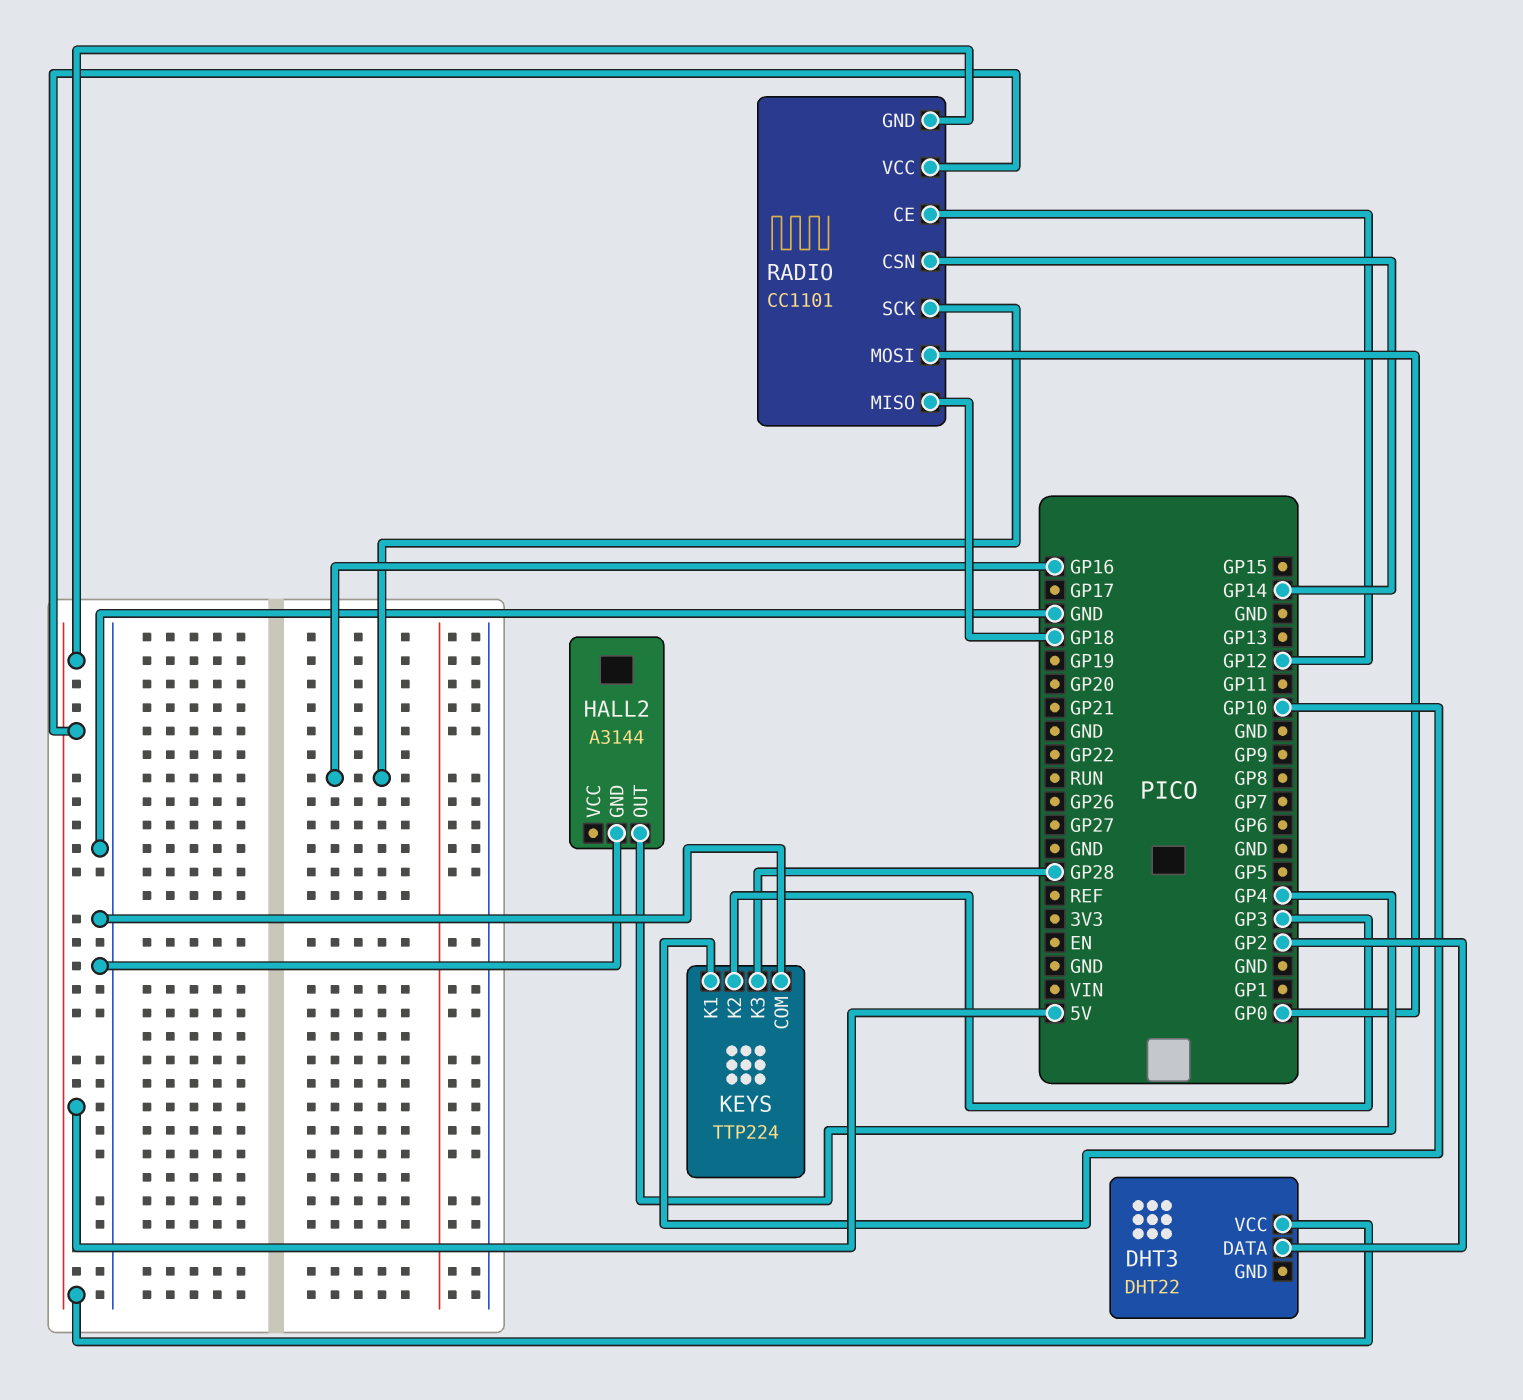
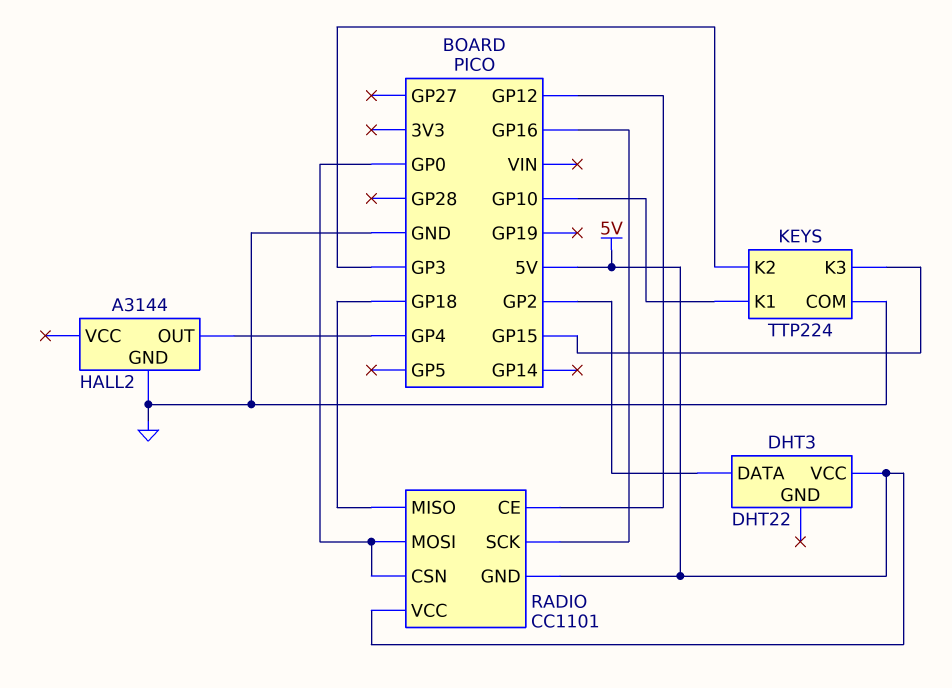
KEYS pin K3: GP28 -> GP15
RADIO pin CSN: GP14 -> GP0

